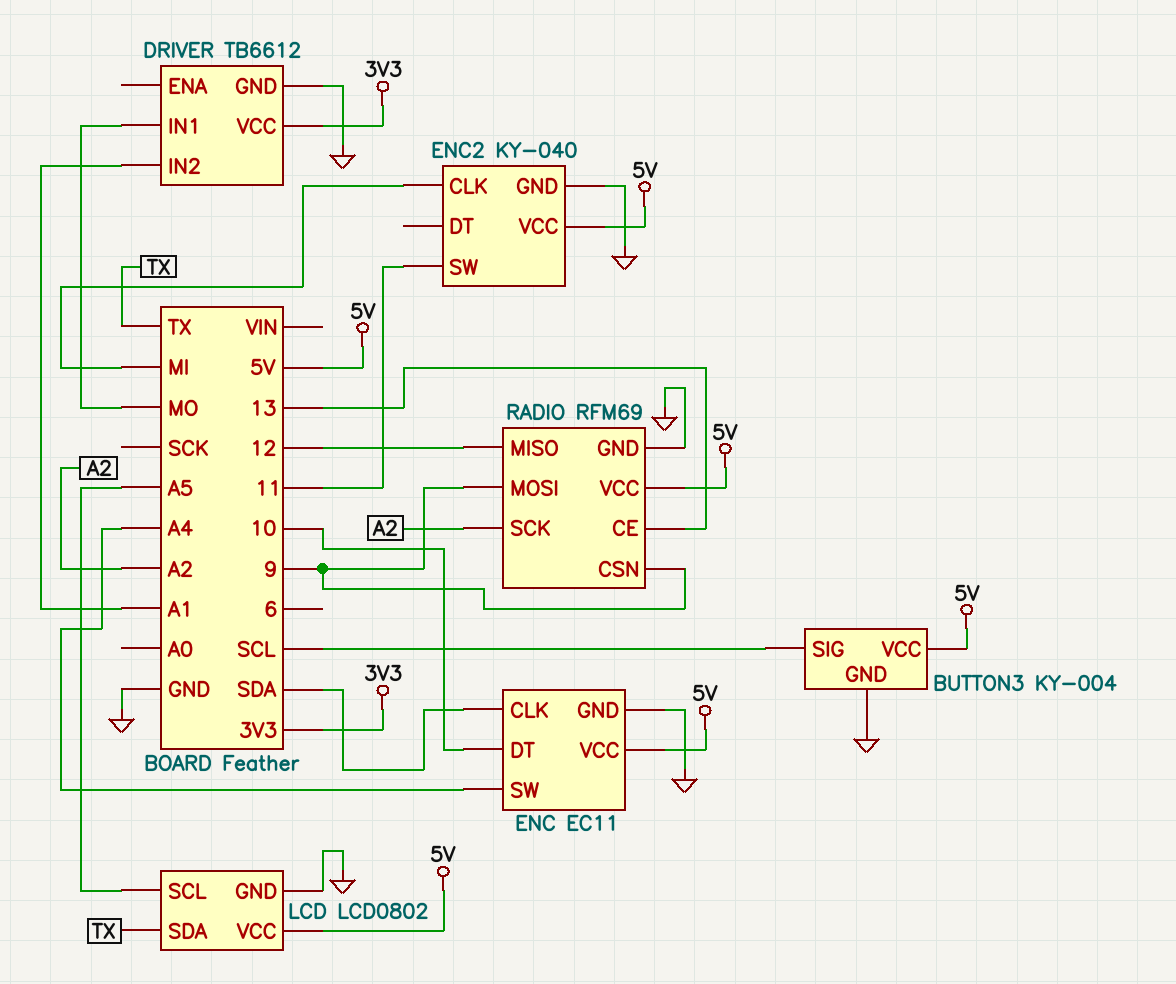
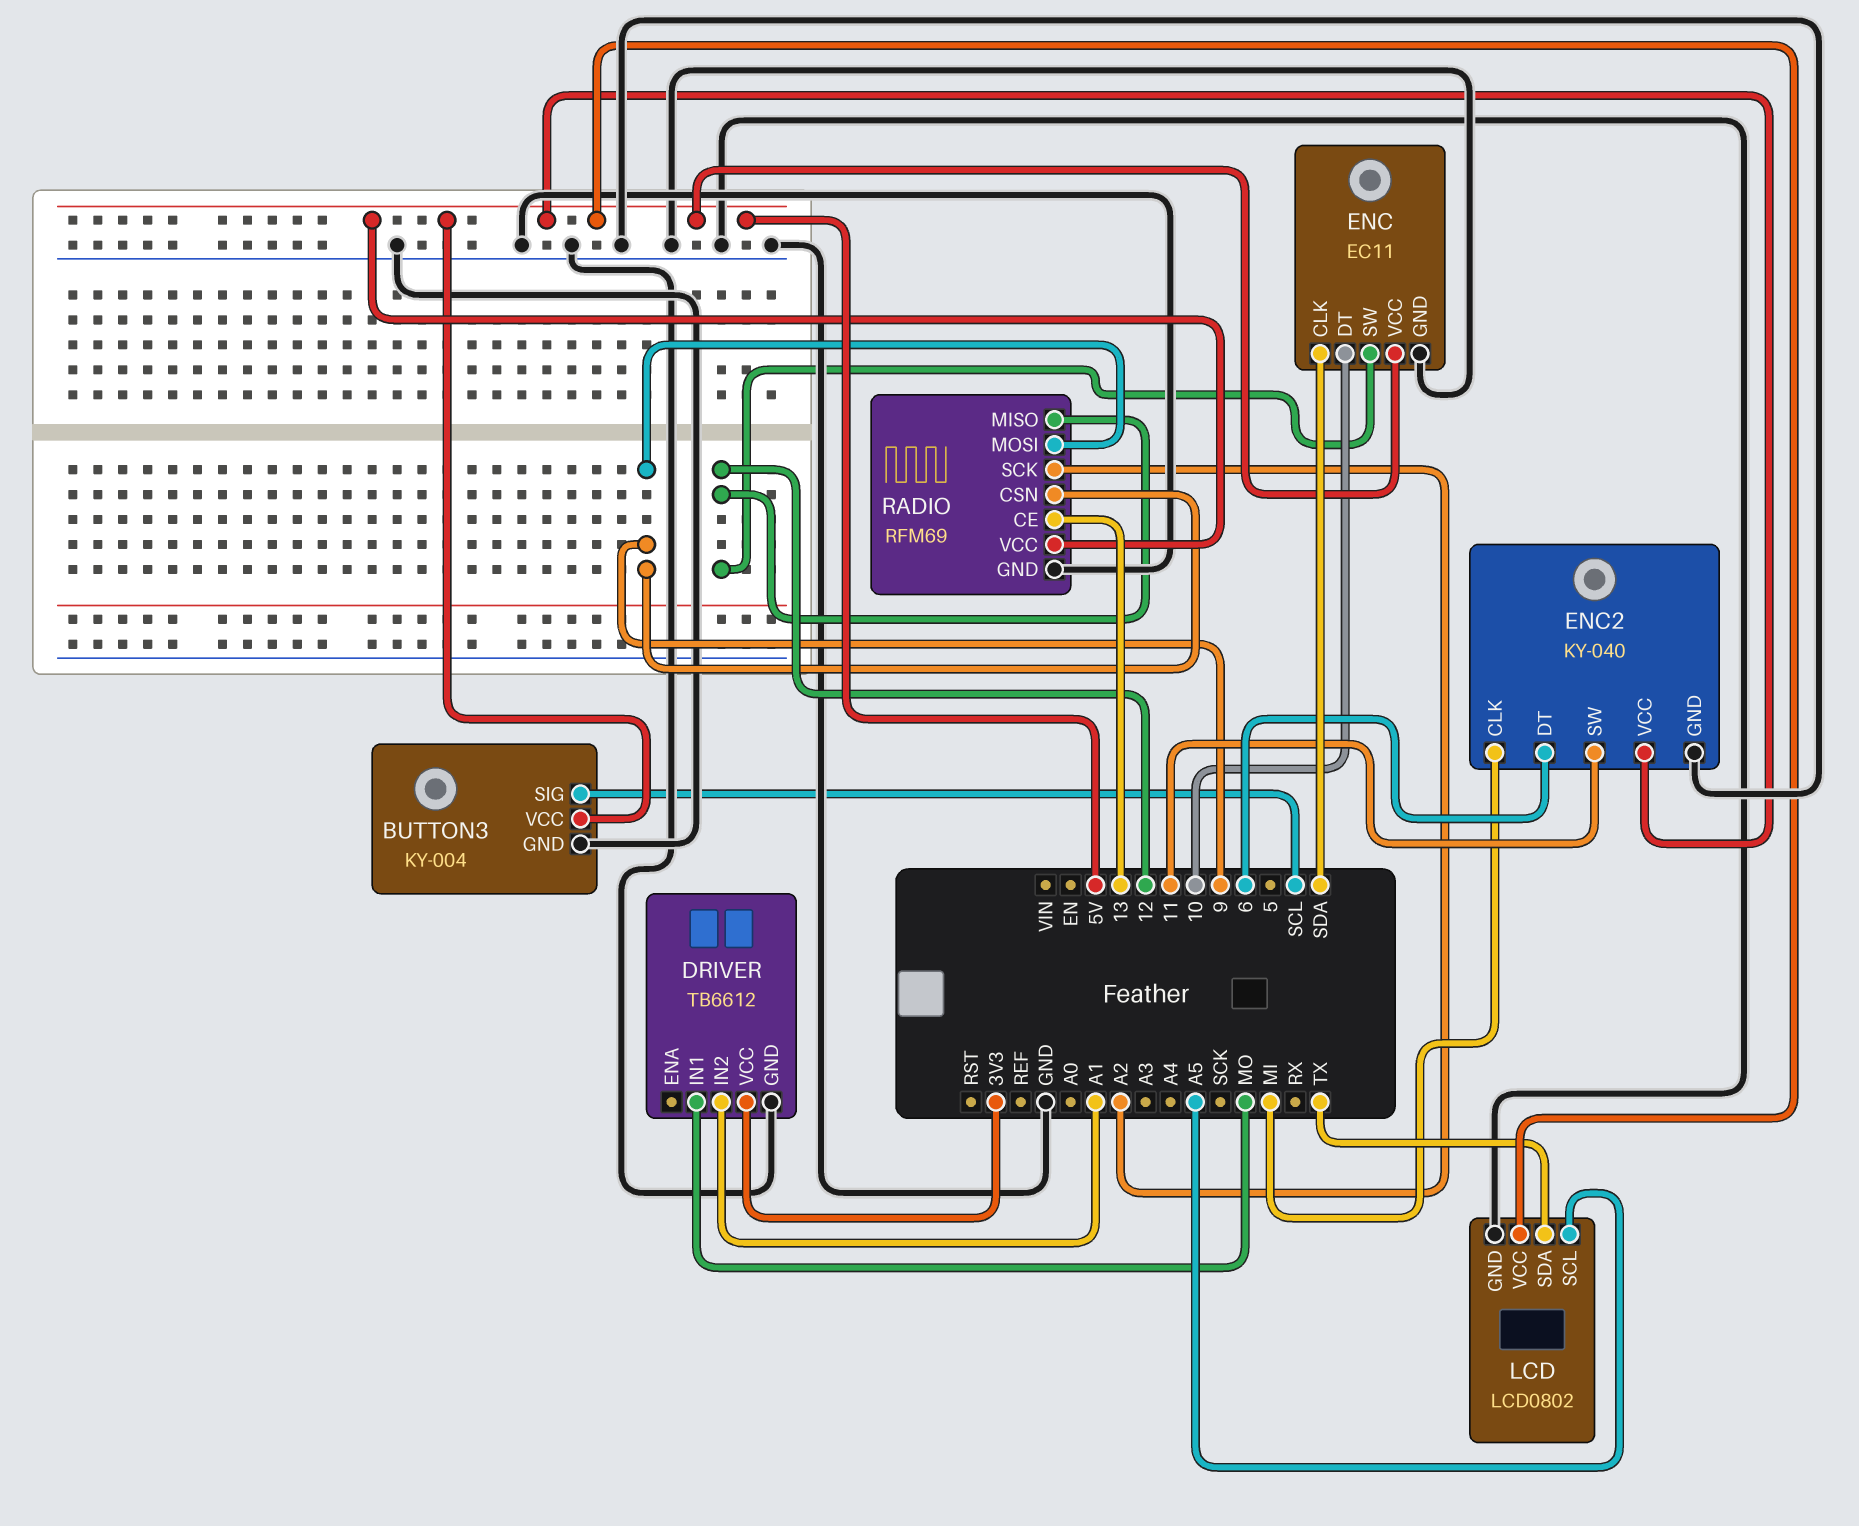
ENC pin SW: A4 -> 12
ENC2 pin DT: none -> 6

